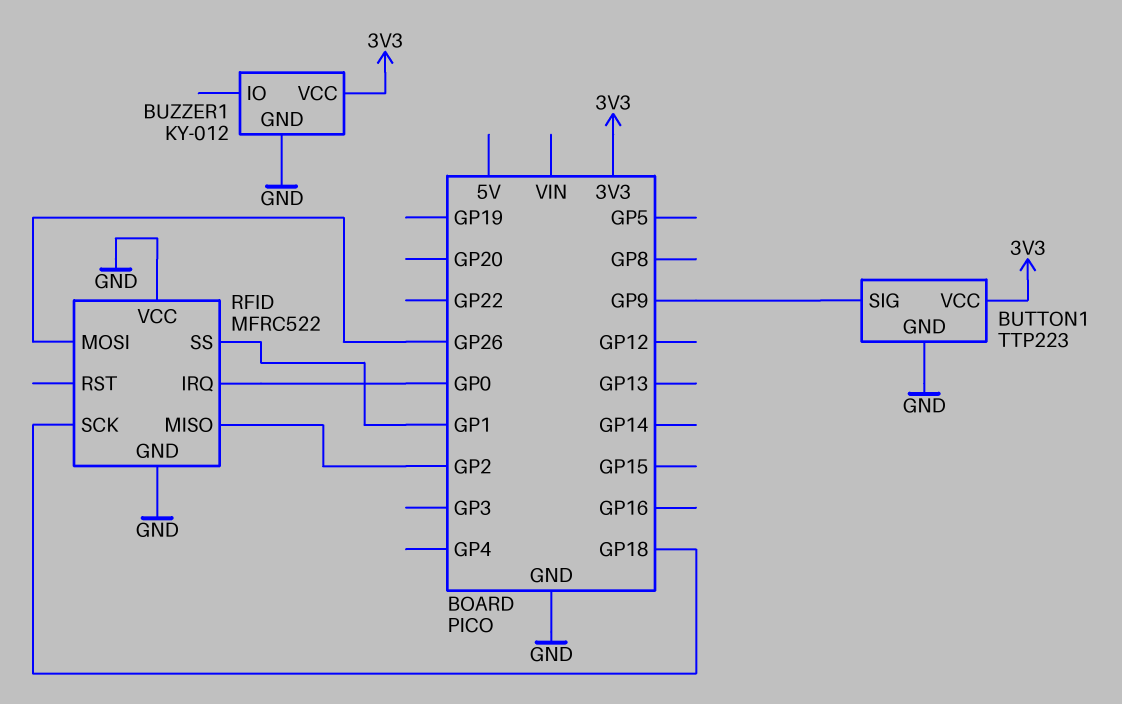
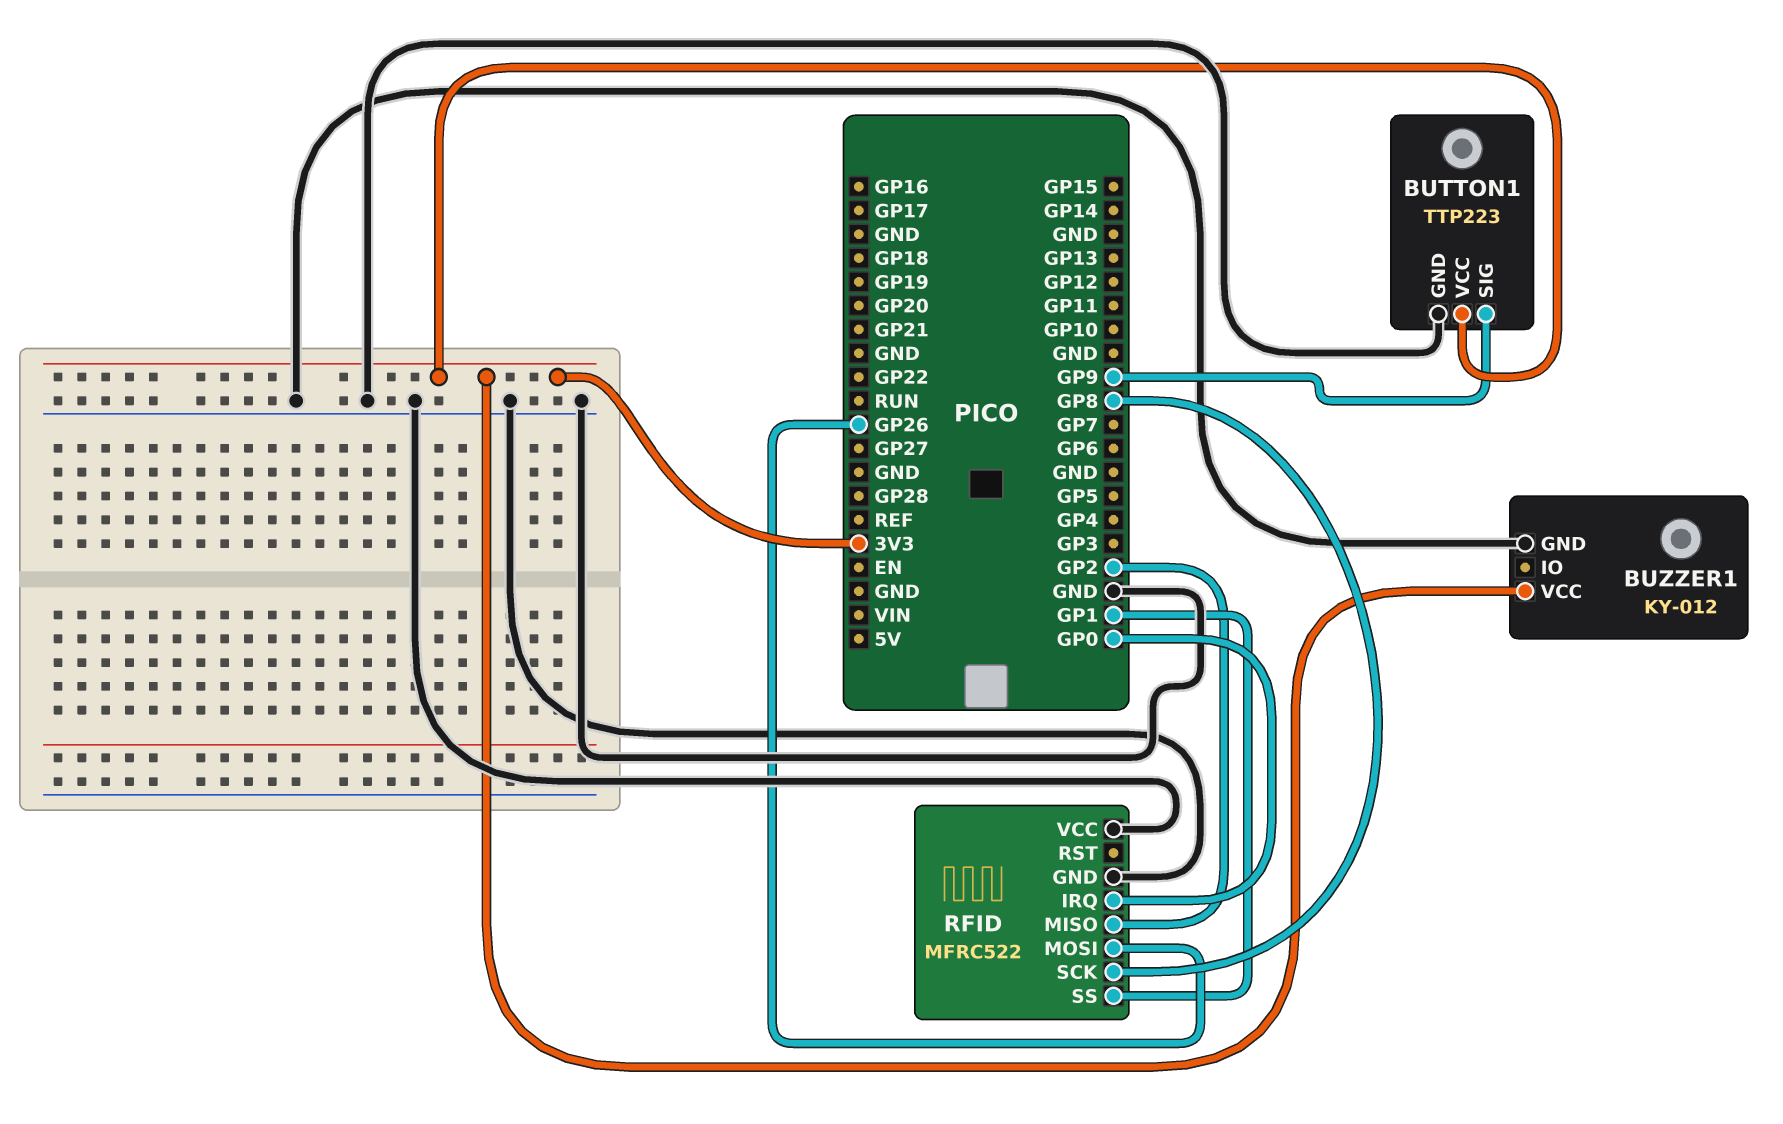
RFID pin SCK: GP18 -> GP8

